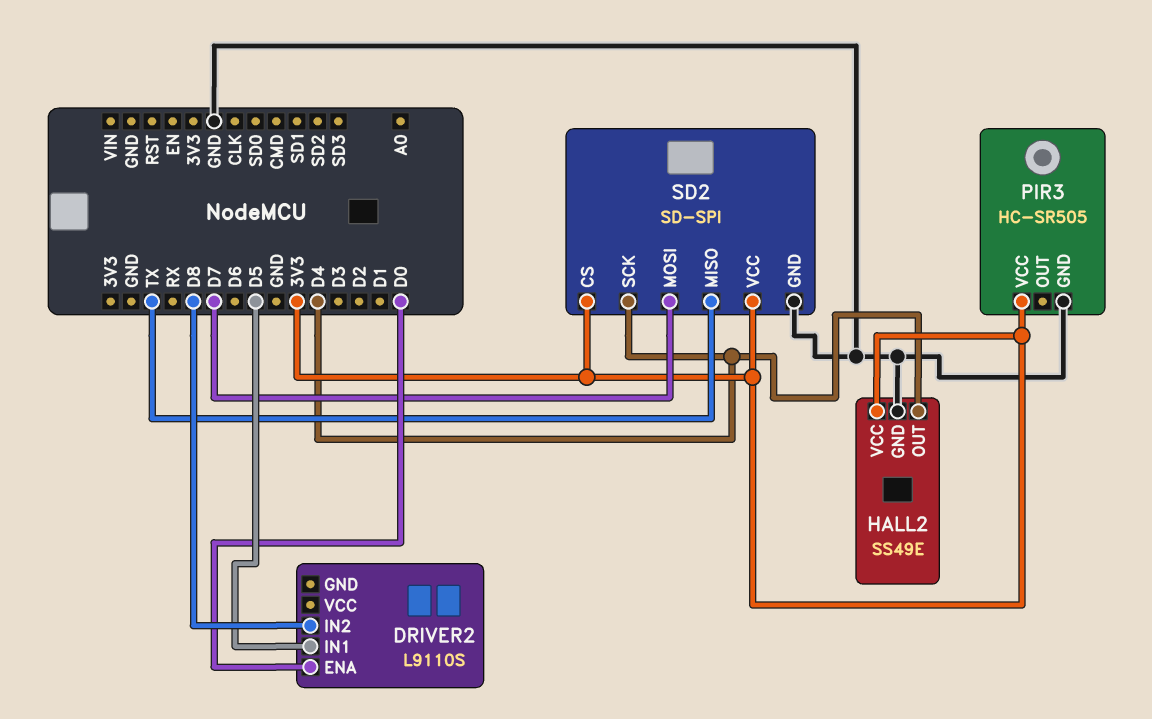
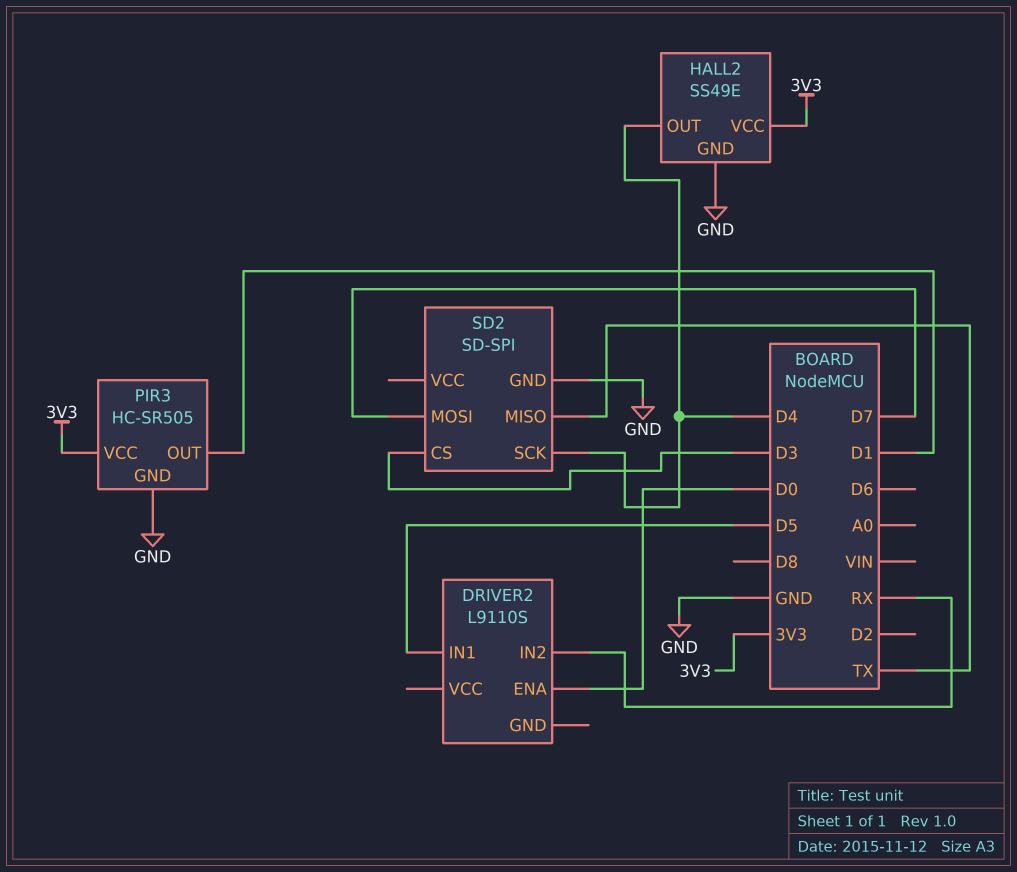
DRIVER2 pin IN2: D8 -> RX
PIR3 pin OUT: none -> D1
SD2 pin CS: 3V3 -> D3
SD2 pin VCC: 3V3 -> none

